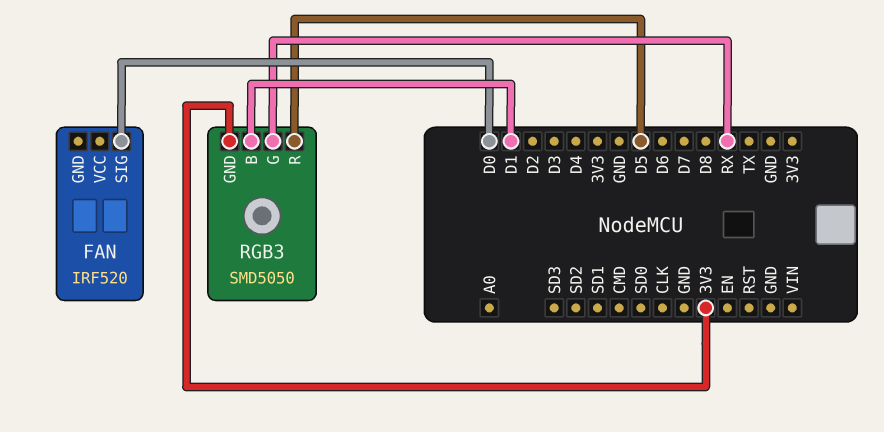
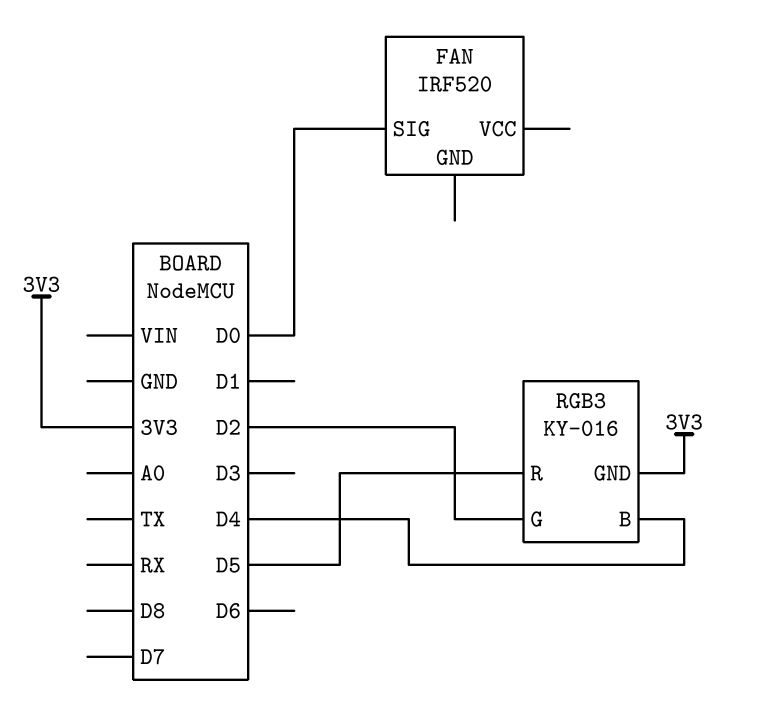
RGB3: SMD5050 -> KY-016
RGB3 pin B: D1 -> D4
RGB3 pin G: RX -> D2

